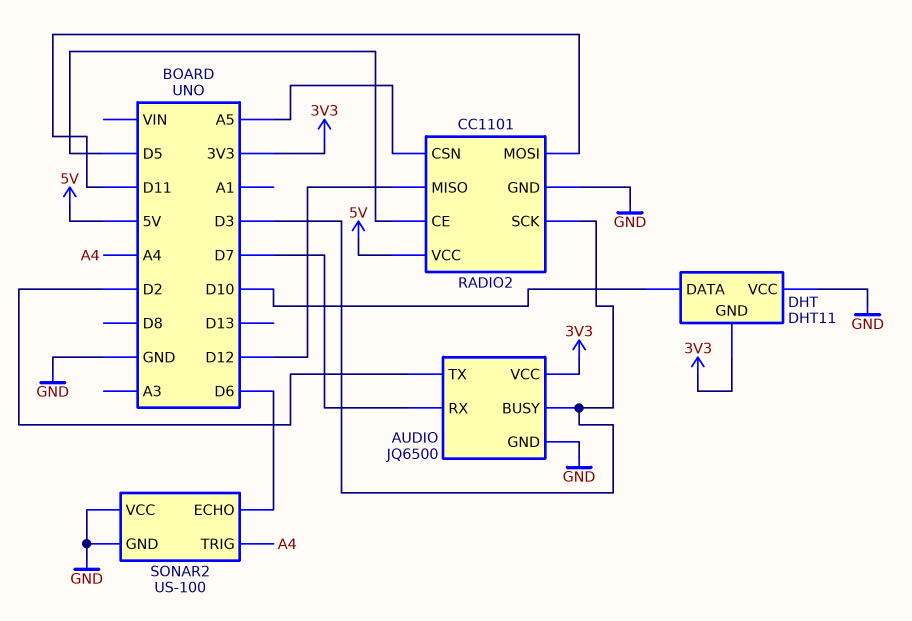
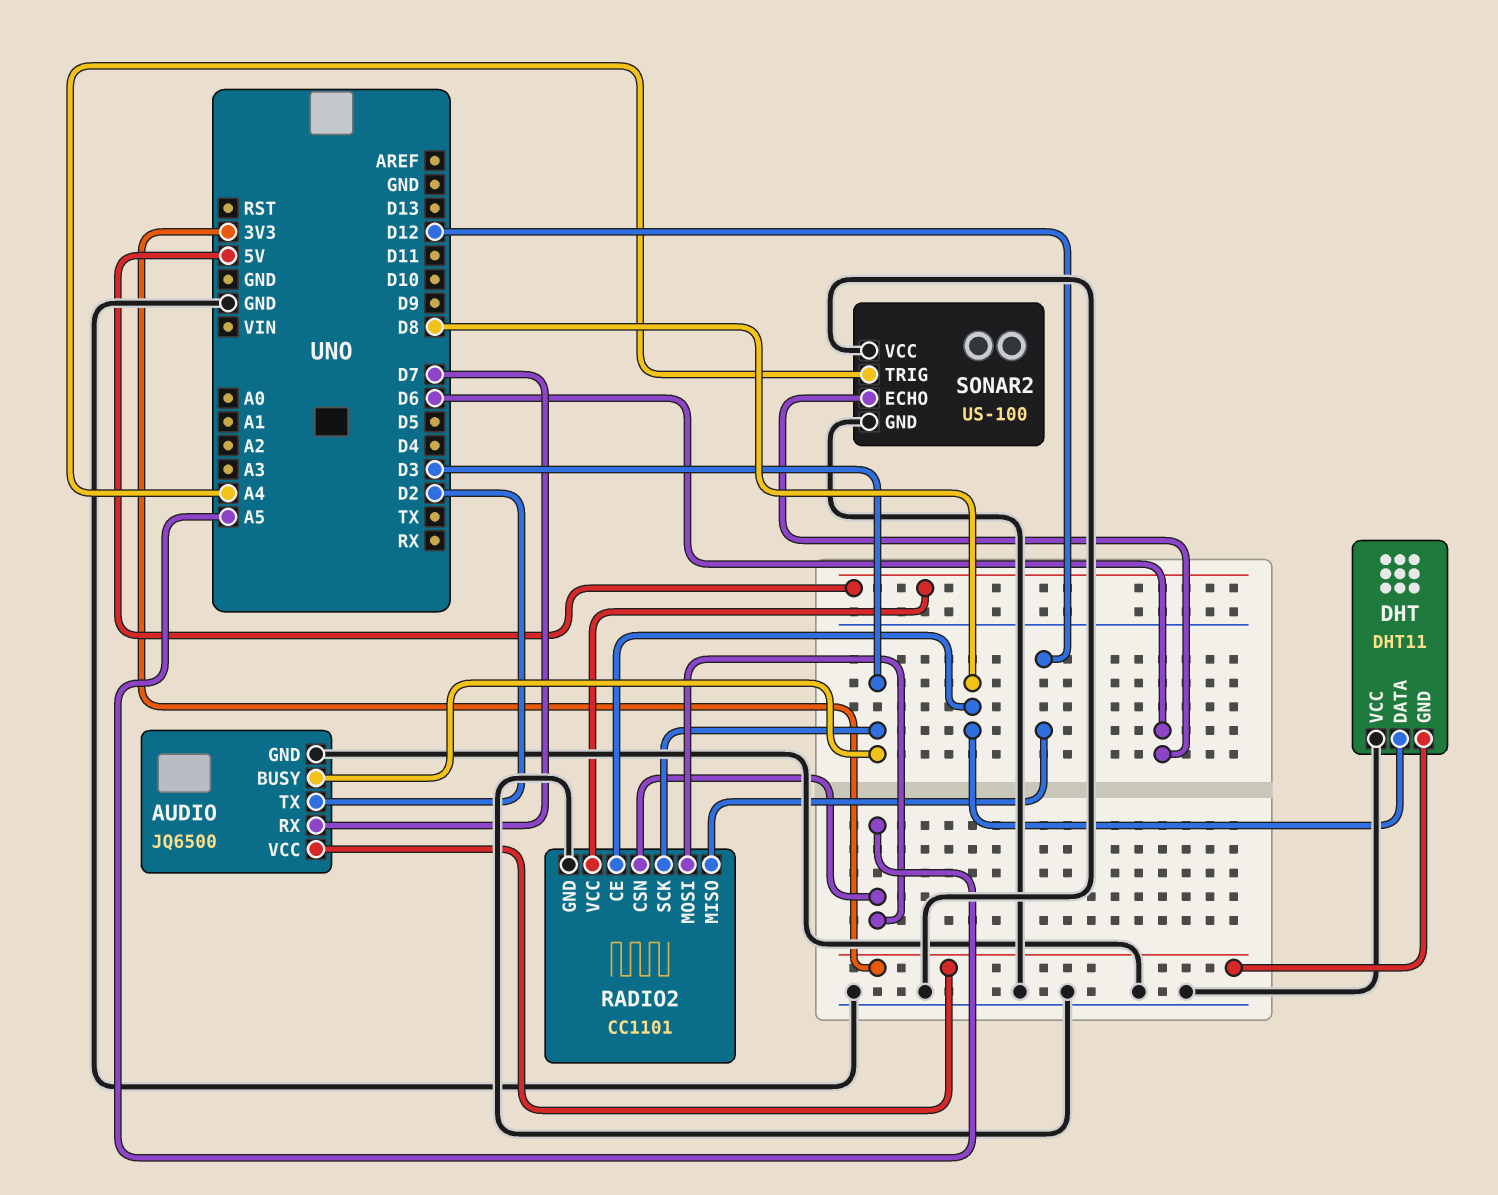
DHT pin DATA: D10 -> D8
RADIO2 pin CE: D5 -> D8
RADIO2 pin MOSI: D11 -> A5

